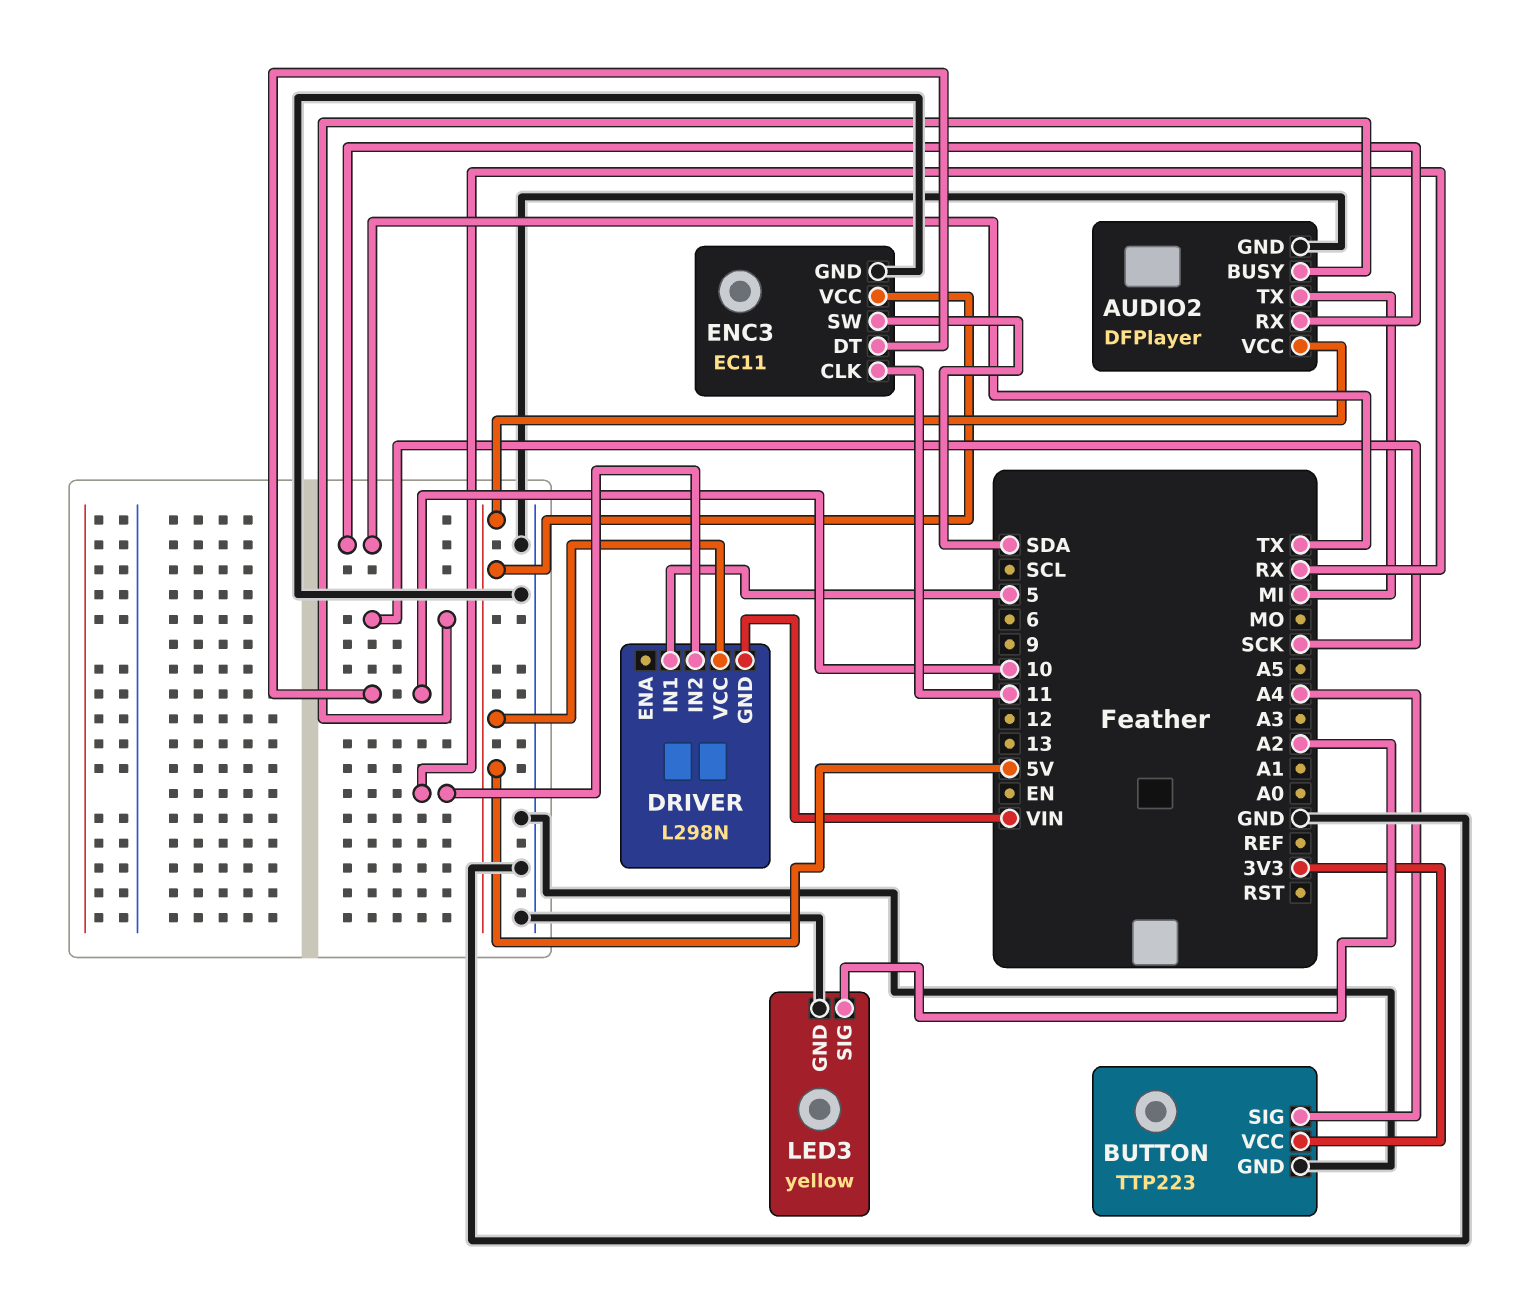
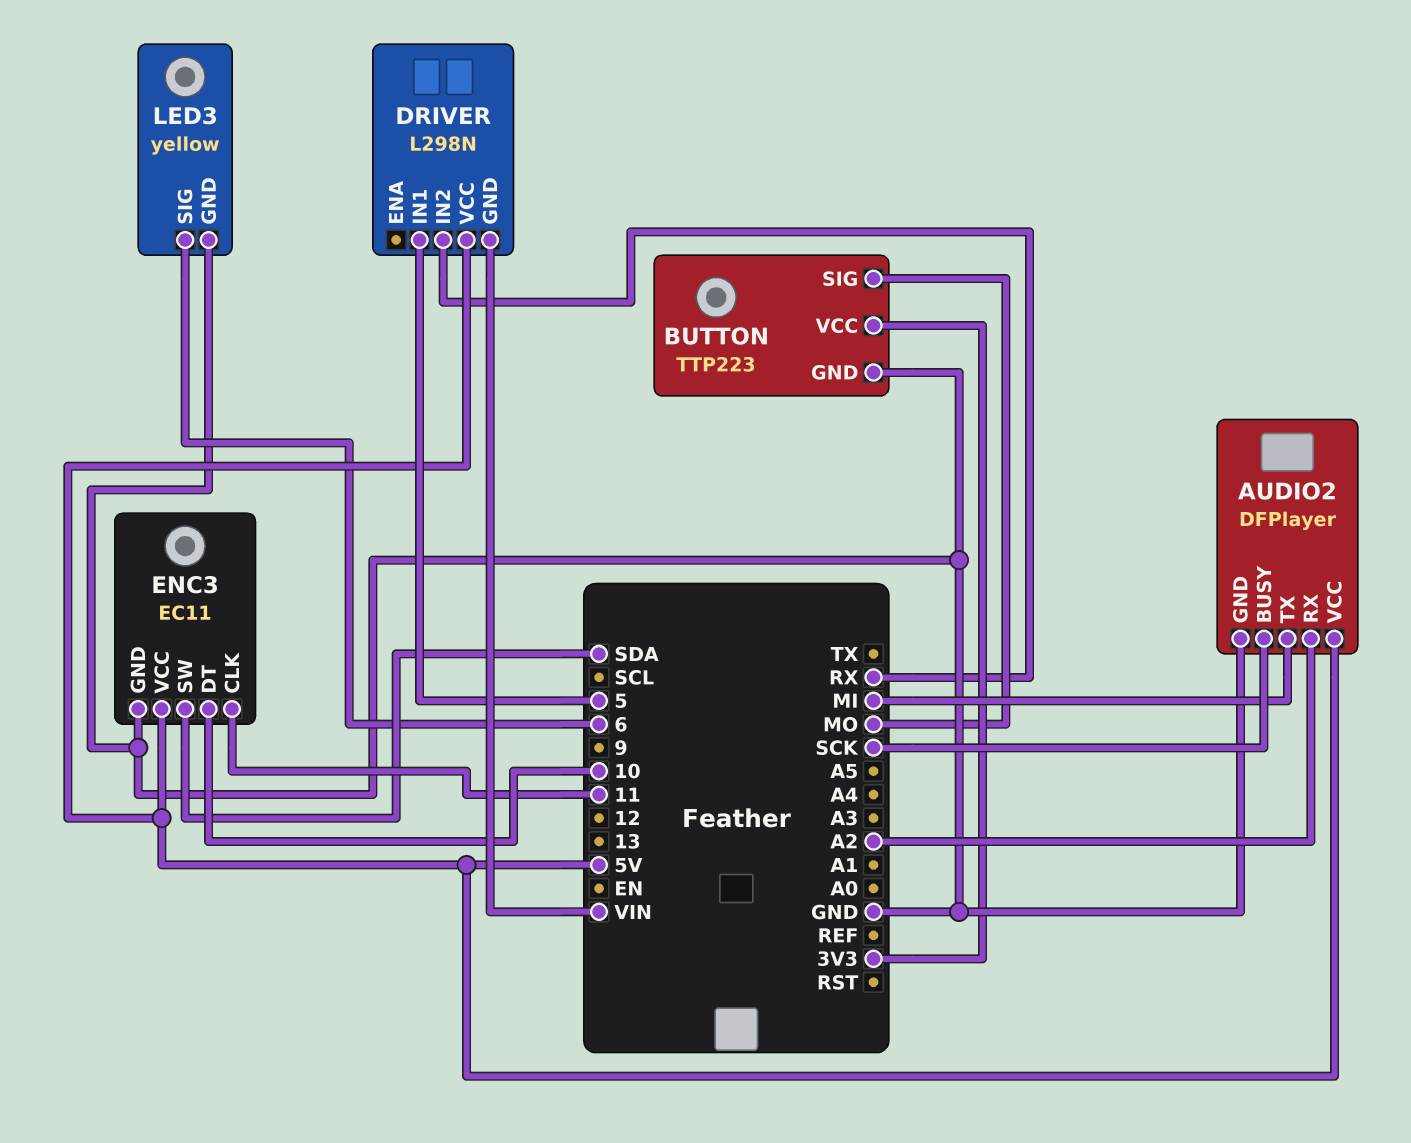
AUDIO2 pin RX: TX -> A2
BUTTON pin SIG: A4 -> MO
LED3 pin SIG: A2 -> 6

